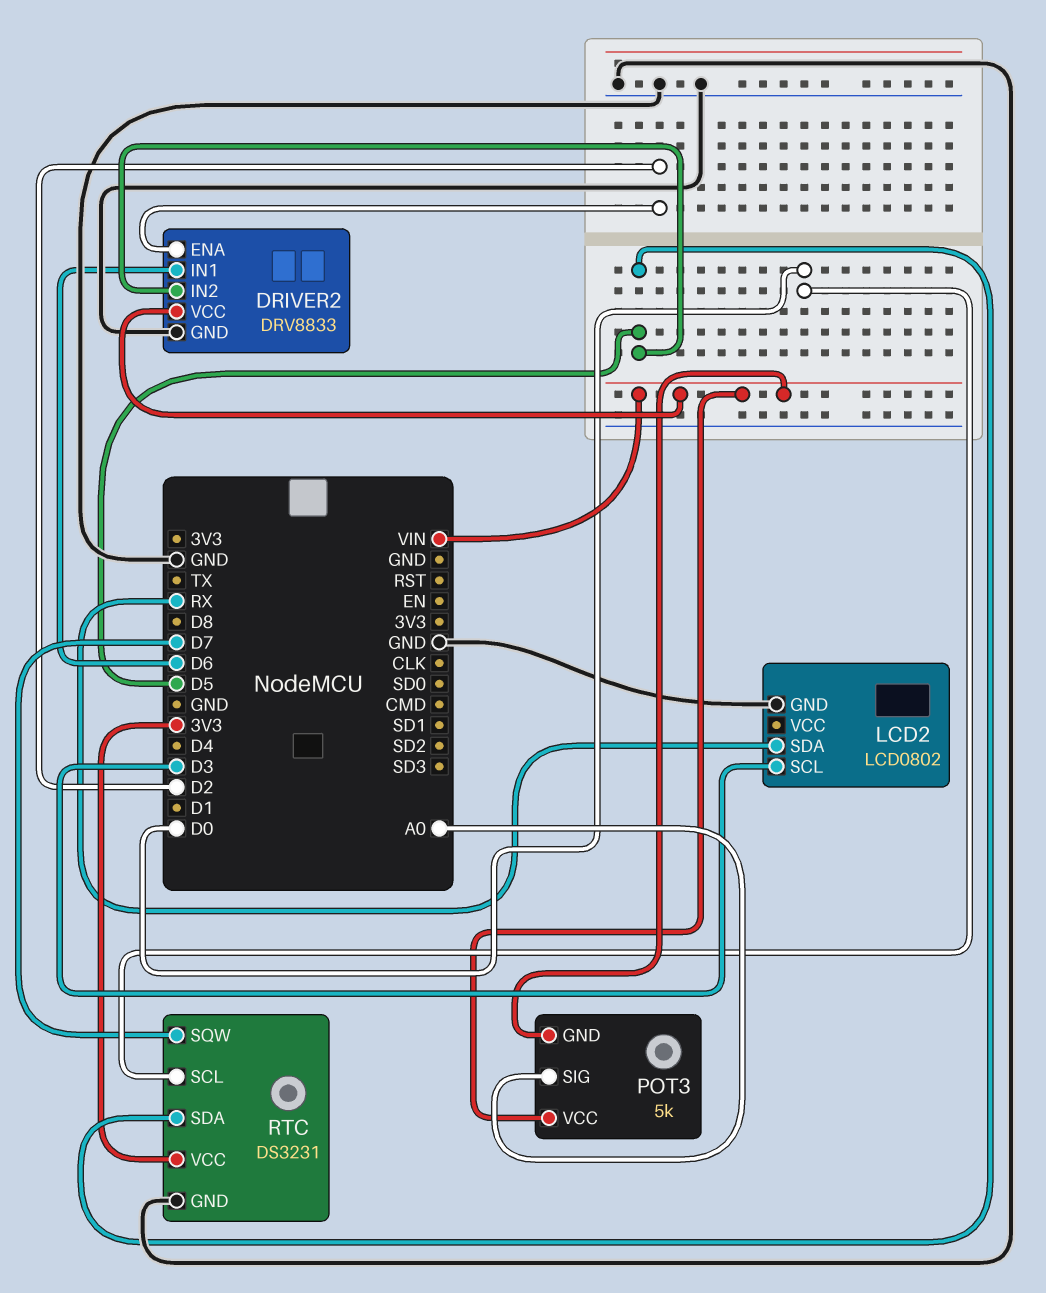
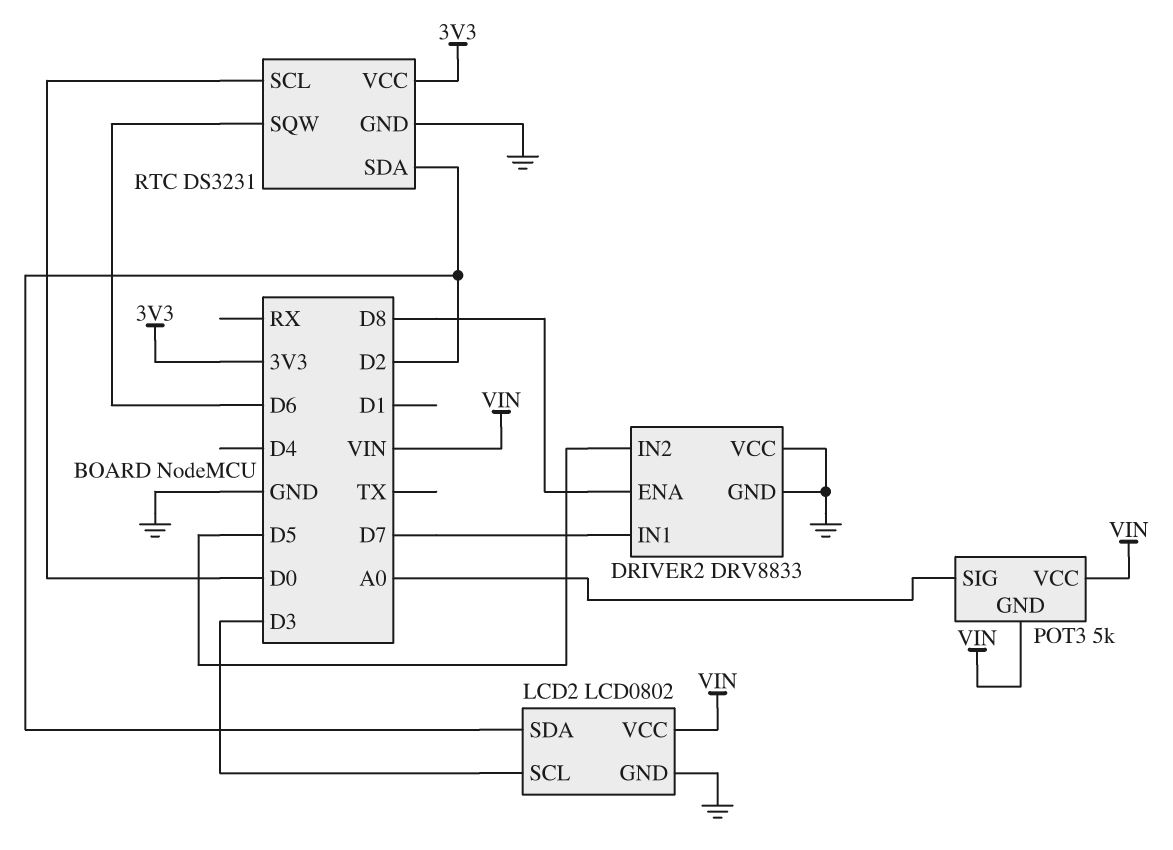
DRIVER2 pin ENA: D2 -> D8
DRIVER2 pin IN1: D6 -> D7
DRIVER2 pin VCC: VIN -> GND
LCD2 pin SDA: RX -> D2
LCD2 pin VCC: none -> VIN
RTC pin SDA: D5 -> D2
RTC pin SQW: D7 -> D6

